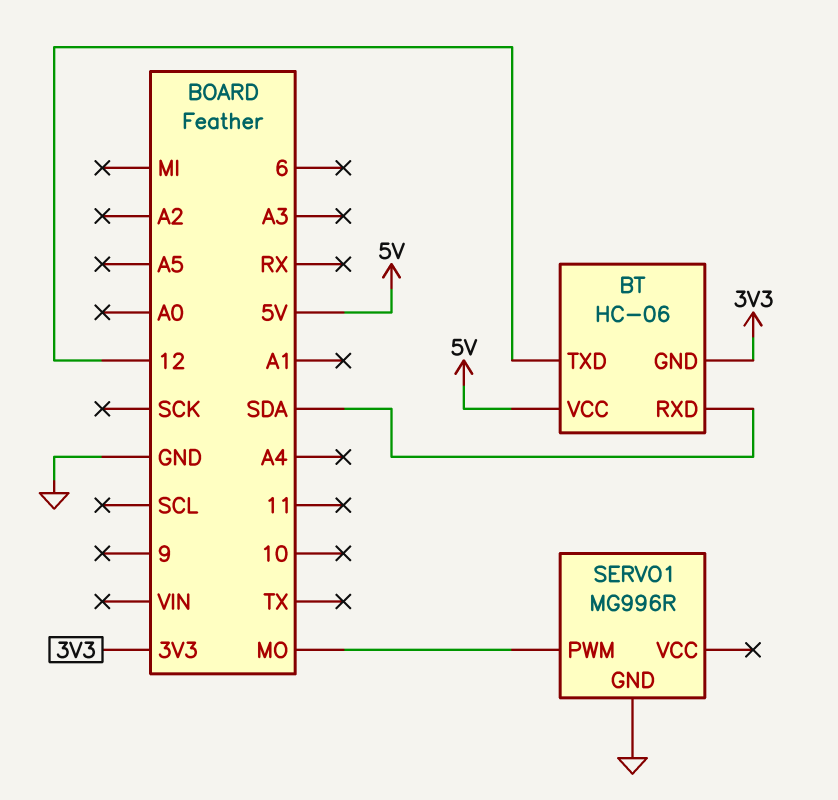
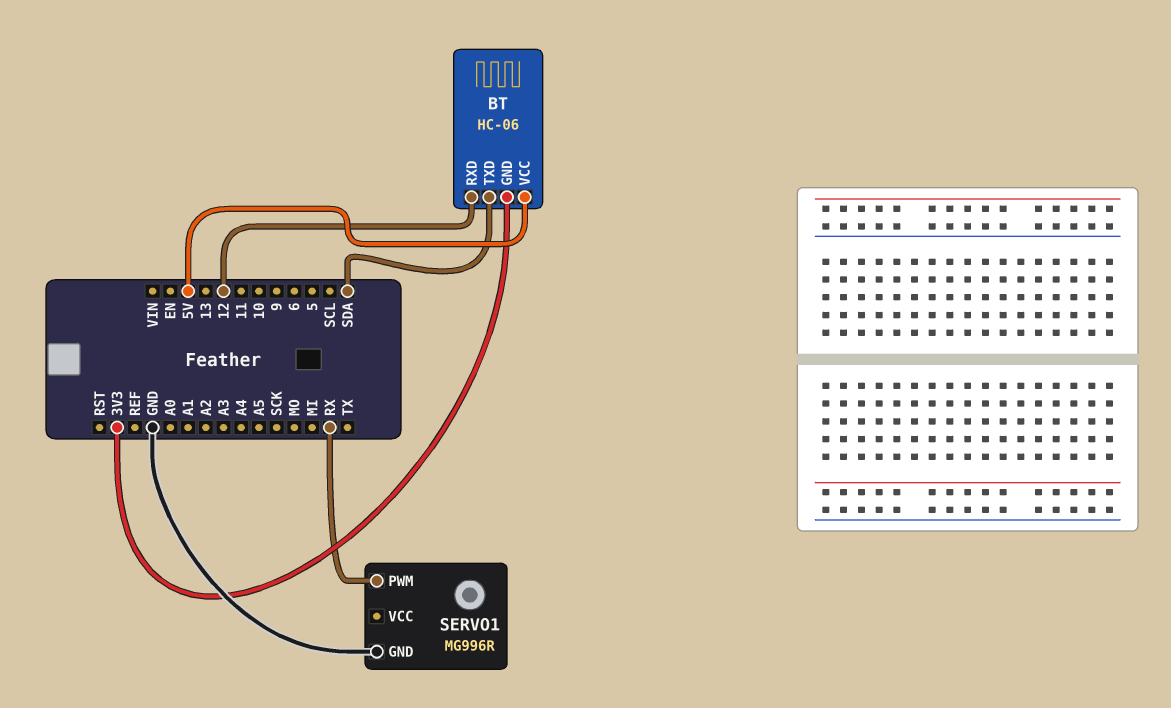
BT pin RXD: SDA -> 12
BT pin TXD: 12 -> SDA
SERVO1 pin PWM: MO -> RX

